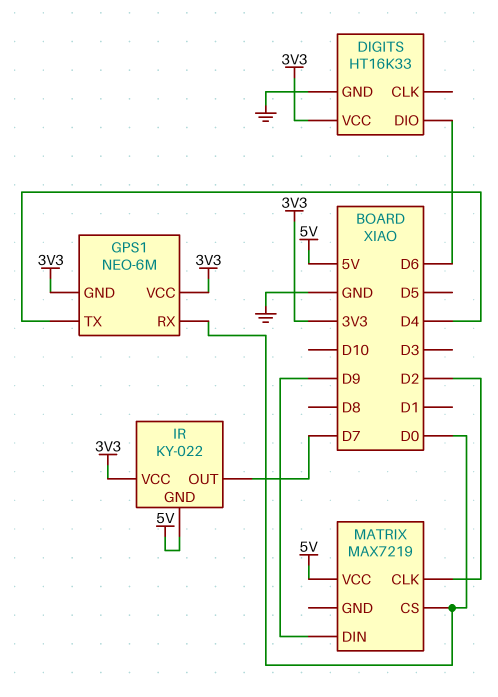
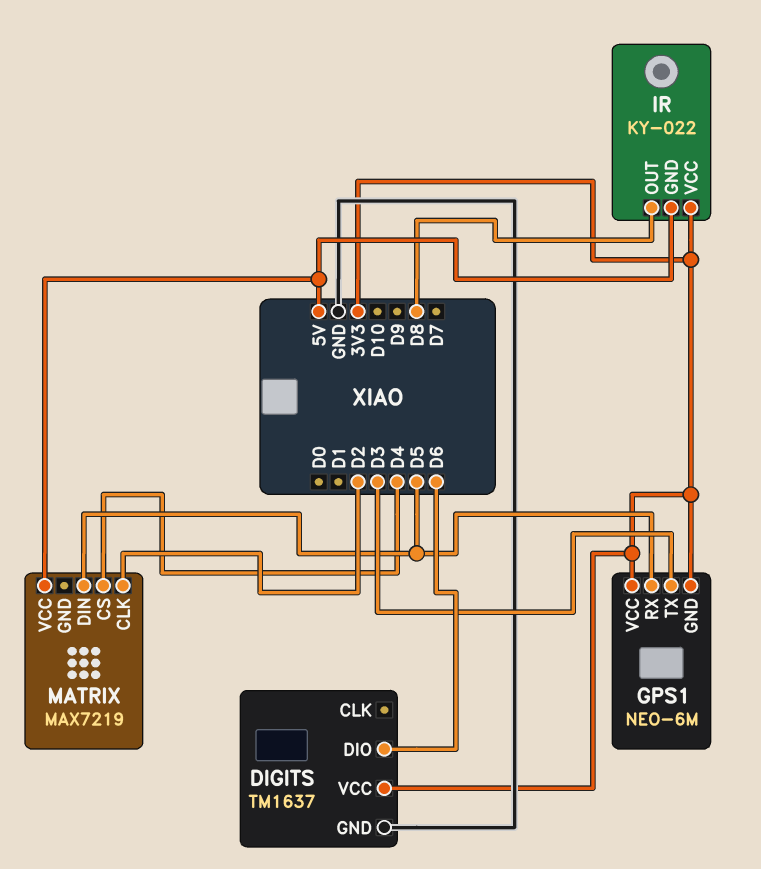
DIGITS: HT16K33 -> TM1637
GPS1 pin RX: D0 -> D5
GPS1 pin TX: D4 -> D3
IR pin OUT: D7 -> D8
MATRIX pin CS: D0 -> D4
MATRIX pin DIN: D9 -> D5

